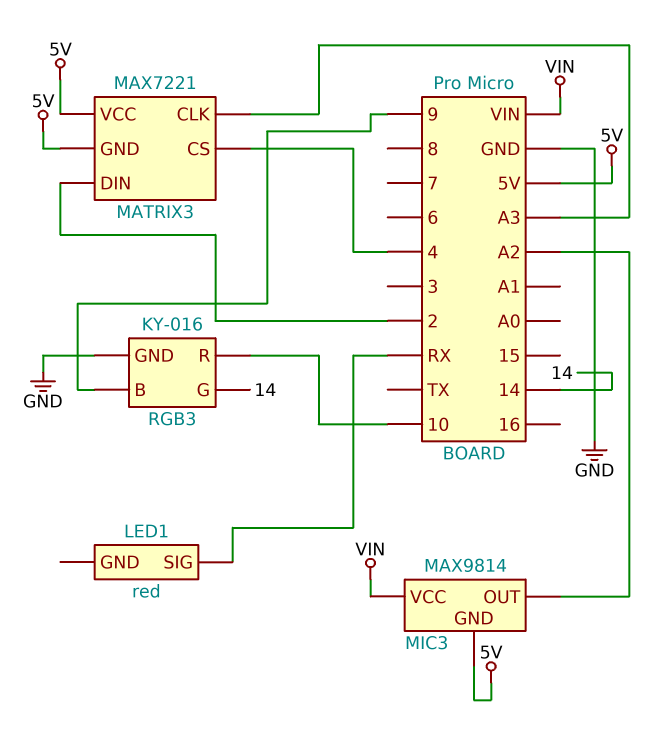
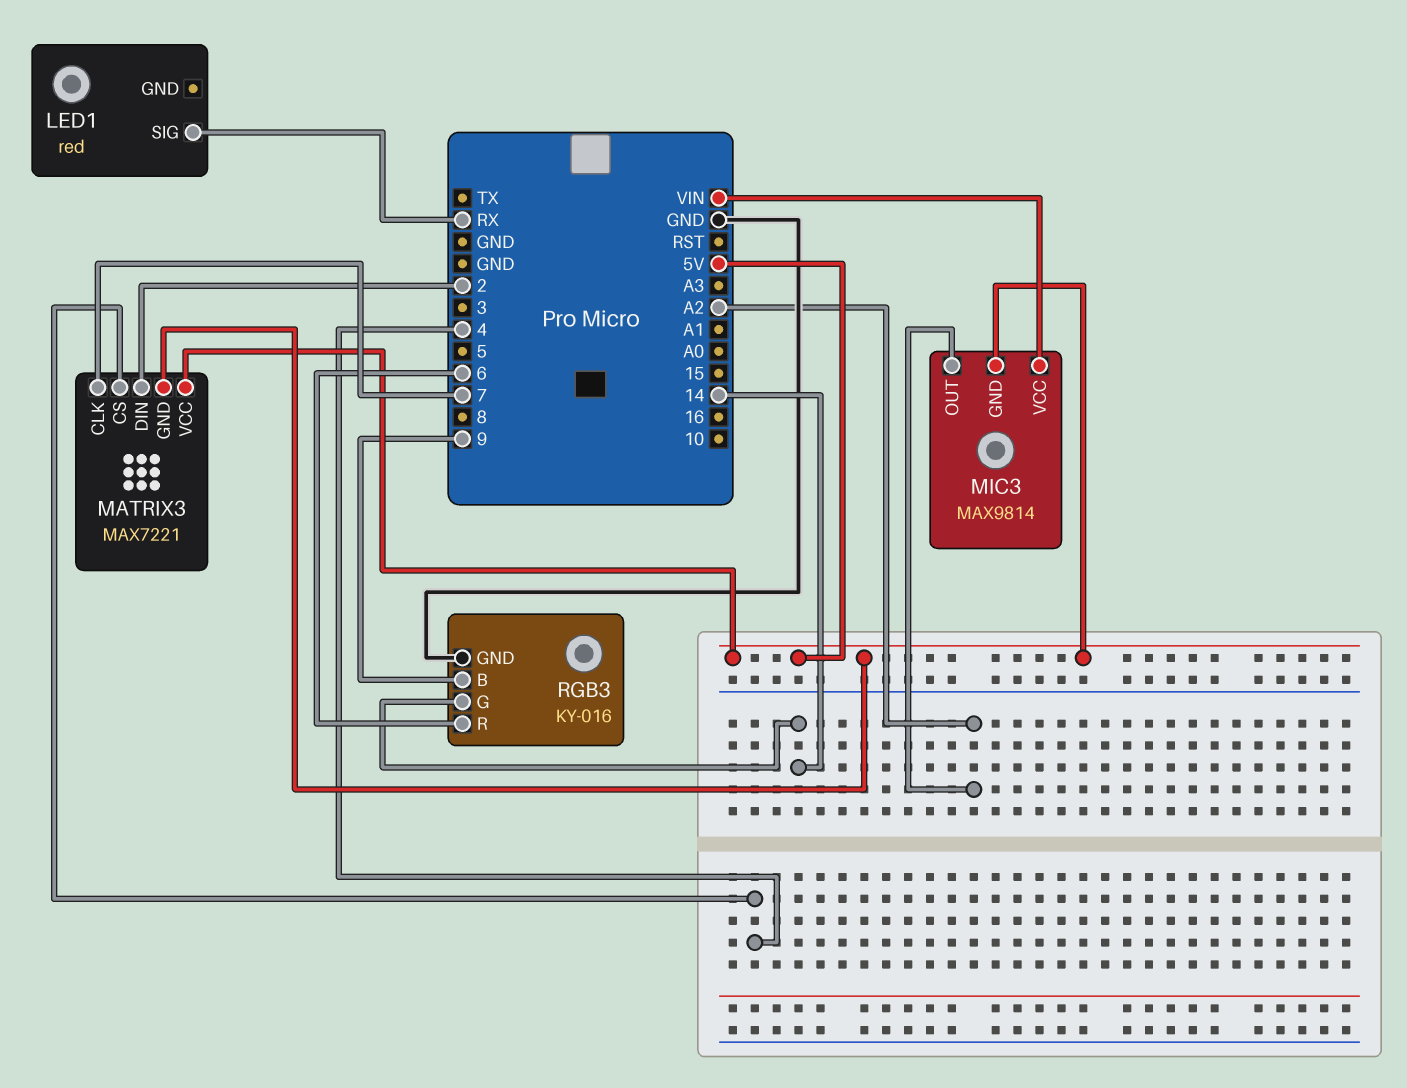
MATRIX3 pin CLK: A3 -> 7
RGB3 pin R: 10 -> 6

